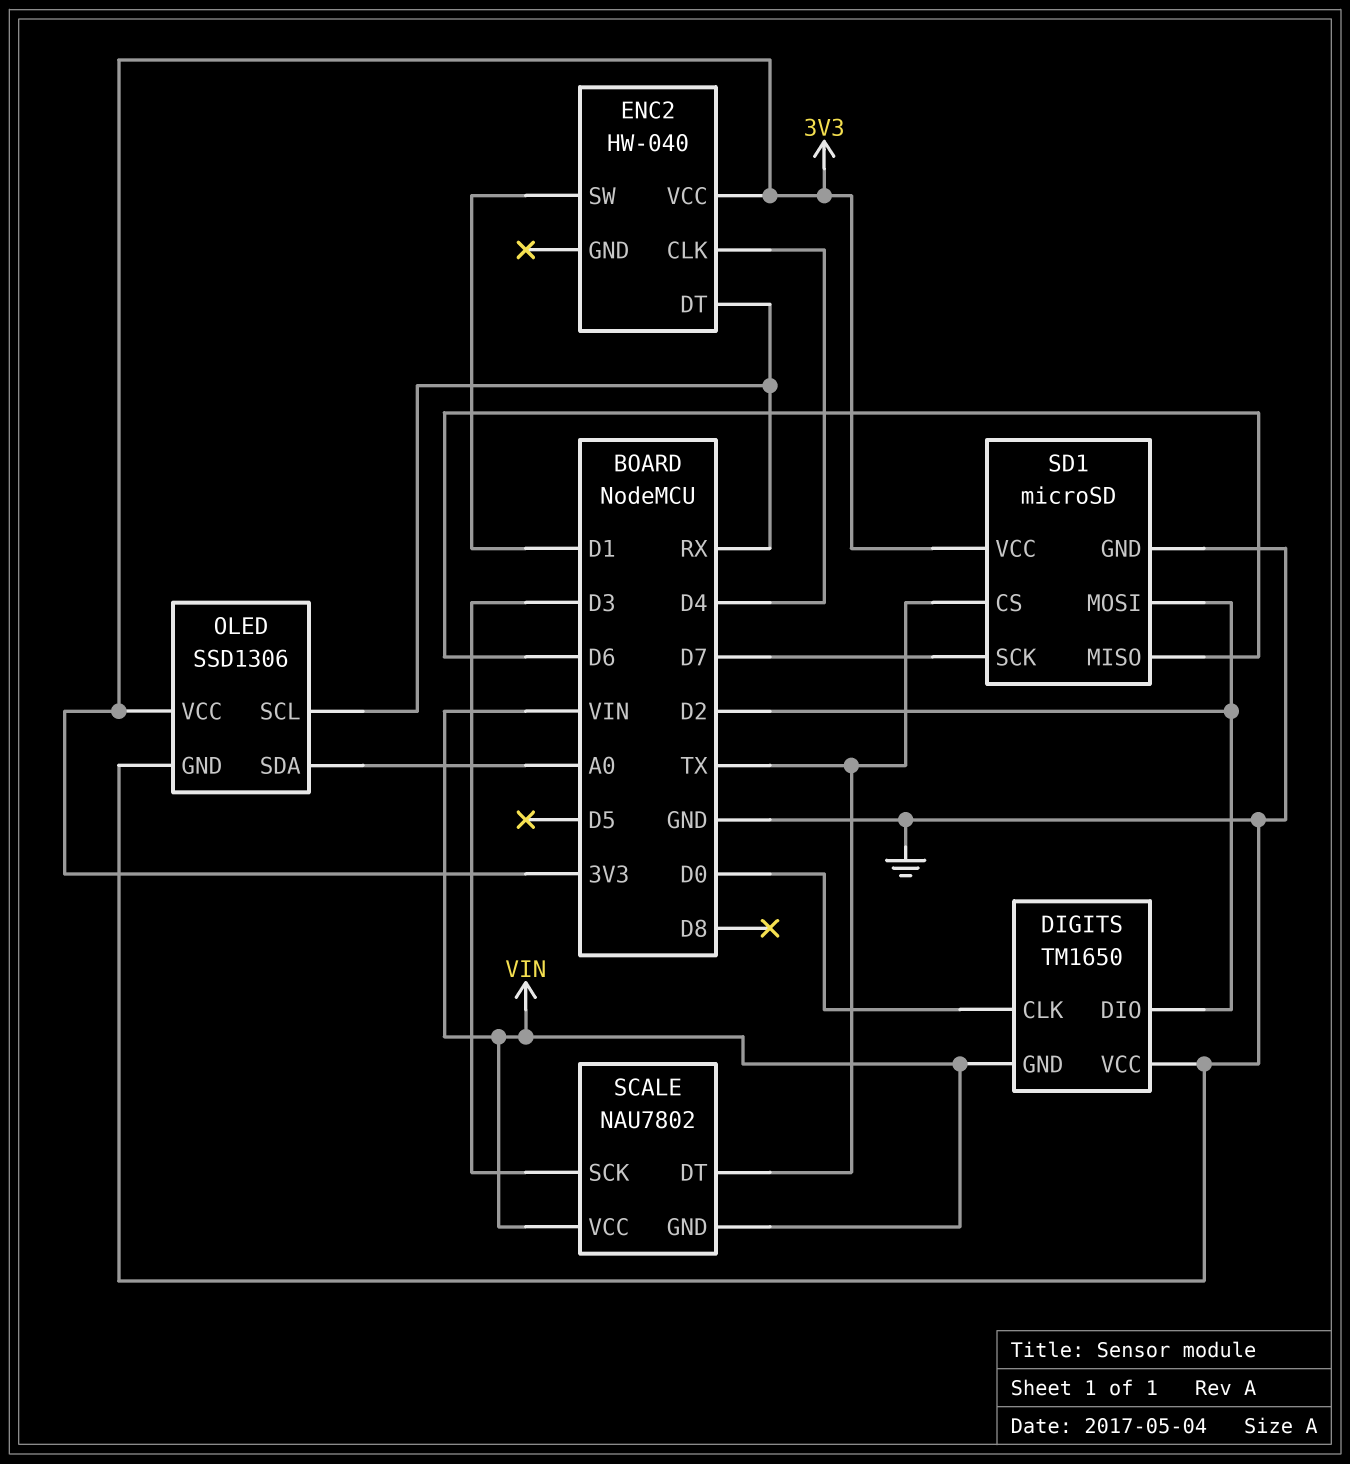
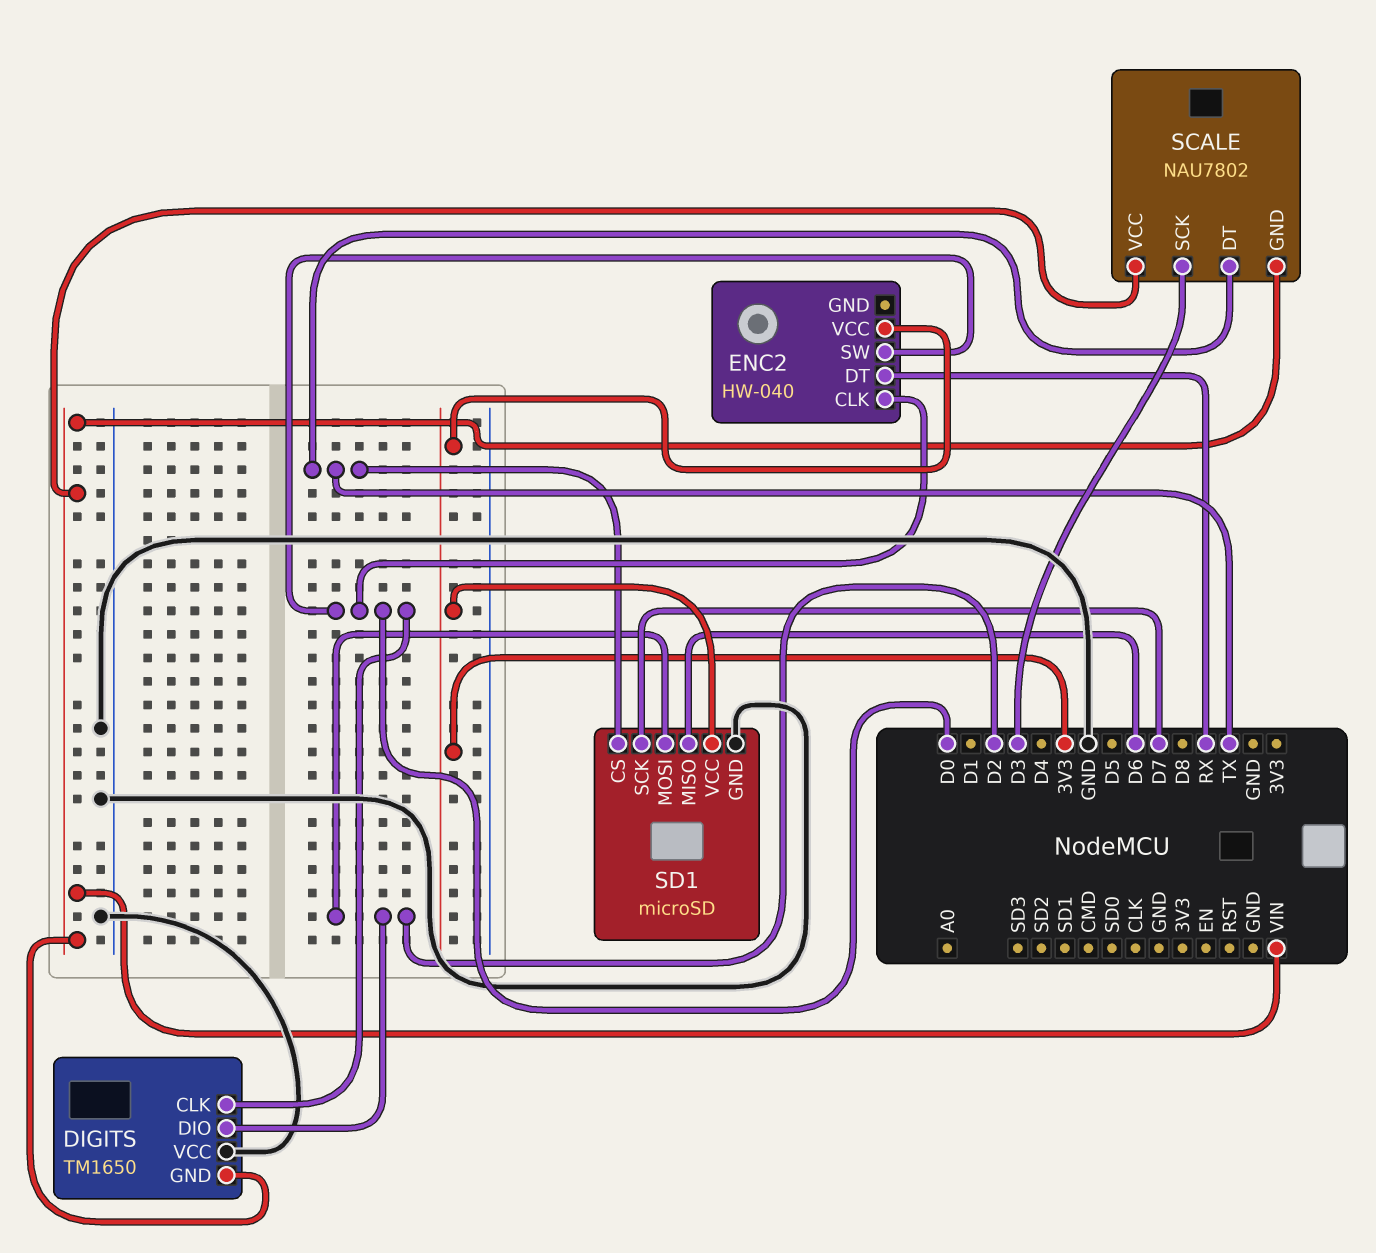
ENC2 pin CLK: D4 -> D0
ENC2 pin SW: D1 -> D0
OLED: SSD1306 -> none
OLED pin GND: GND -> none
OLED pin SCL: RX -> none
OLED pin SDA: A0 -> none
OLED pin VCC: 3V3 -> none

